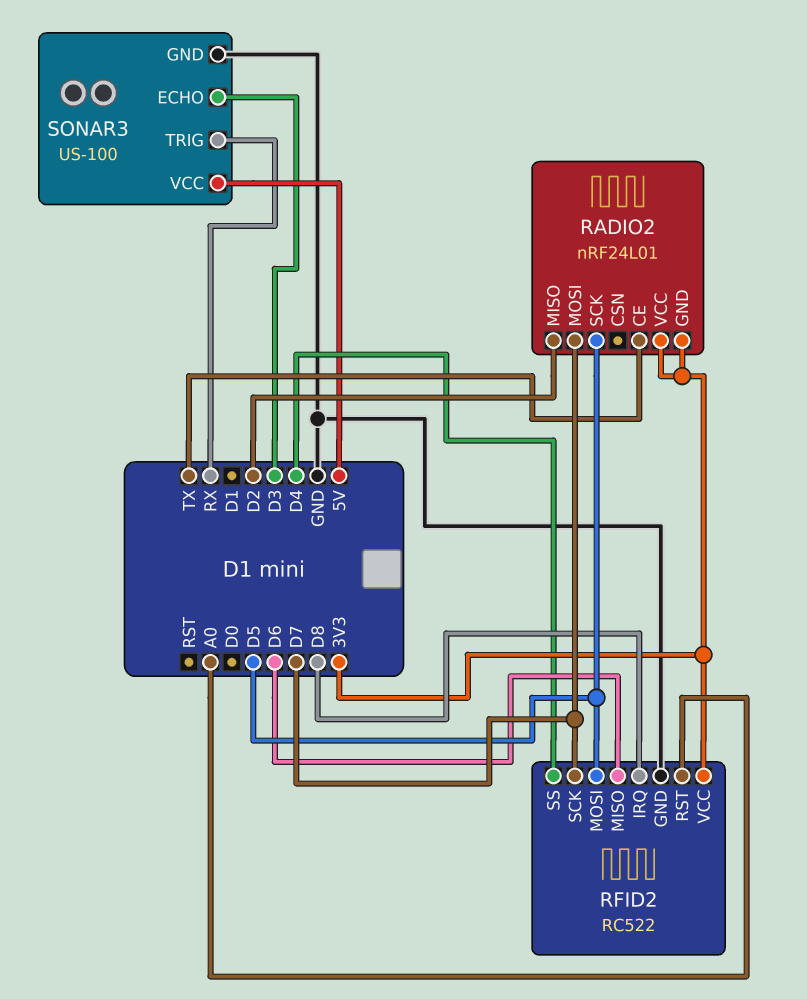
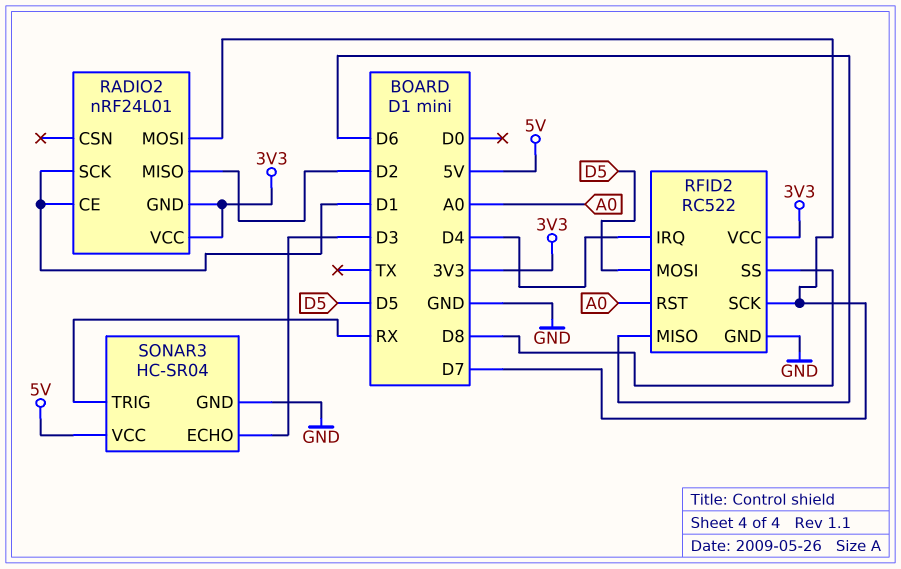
RADIO2 pin CE: TX -> D1
RADIO2 pin SCK: D5 -> D1
RFID2 pin IRQ: D8 -> D4
RFID2 pin SS: D4 -> D8
SONAR3: US-100 -> HC-SR04

